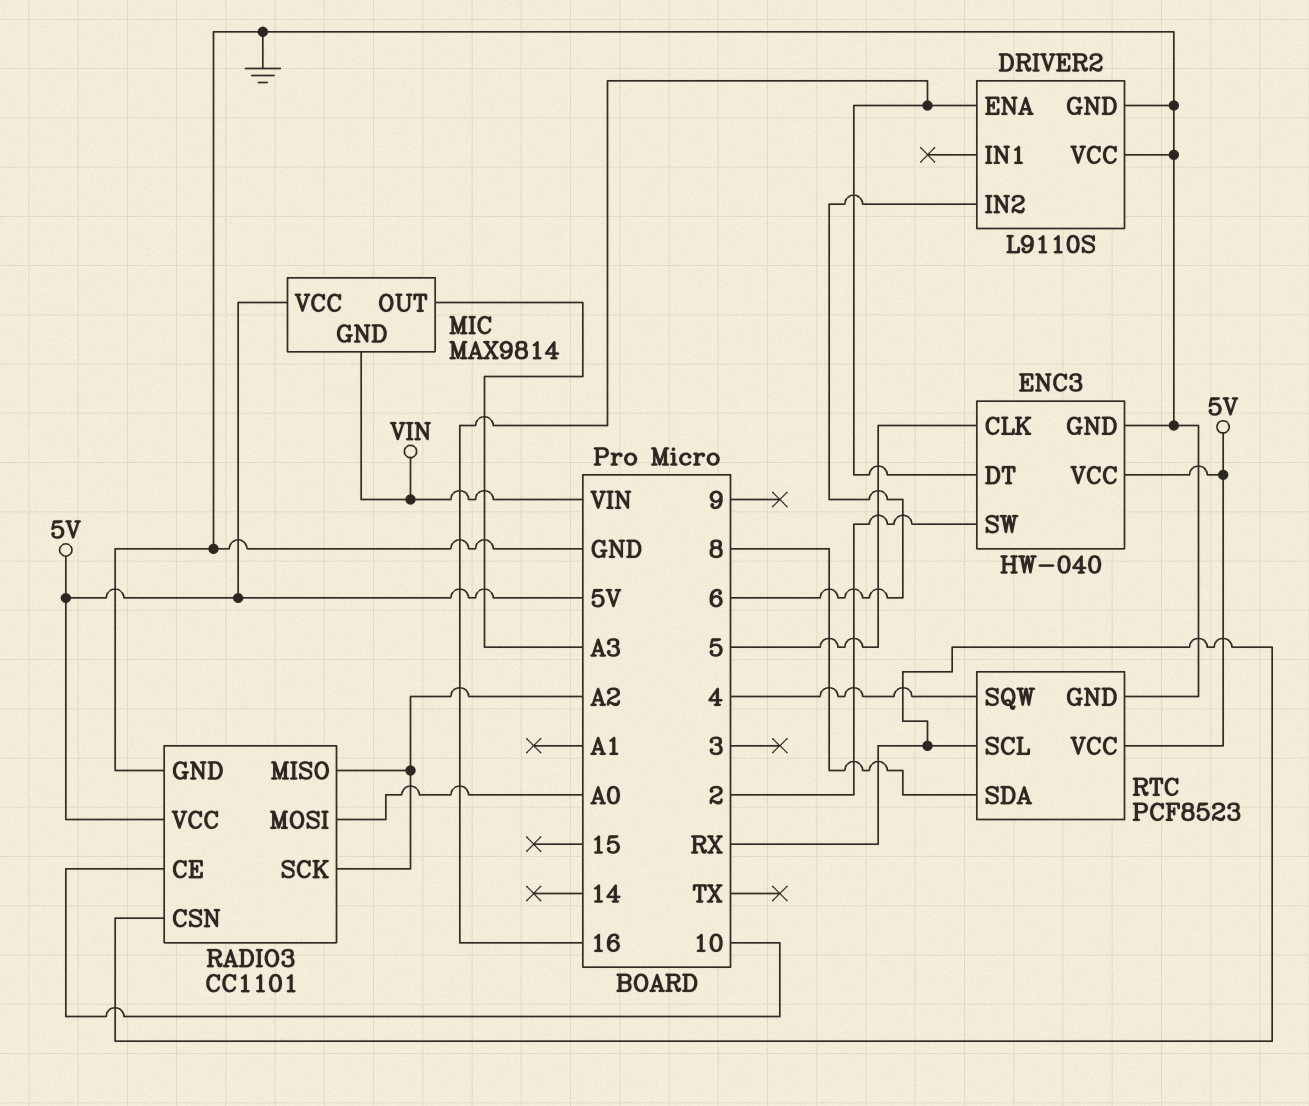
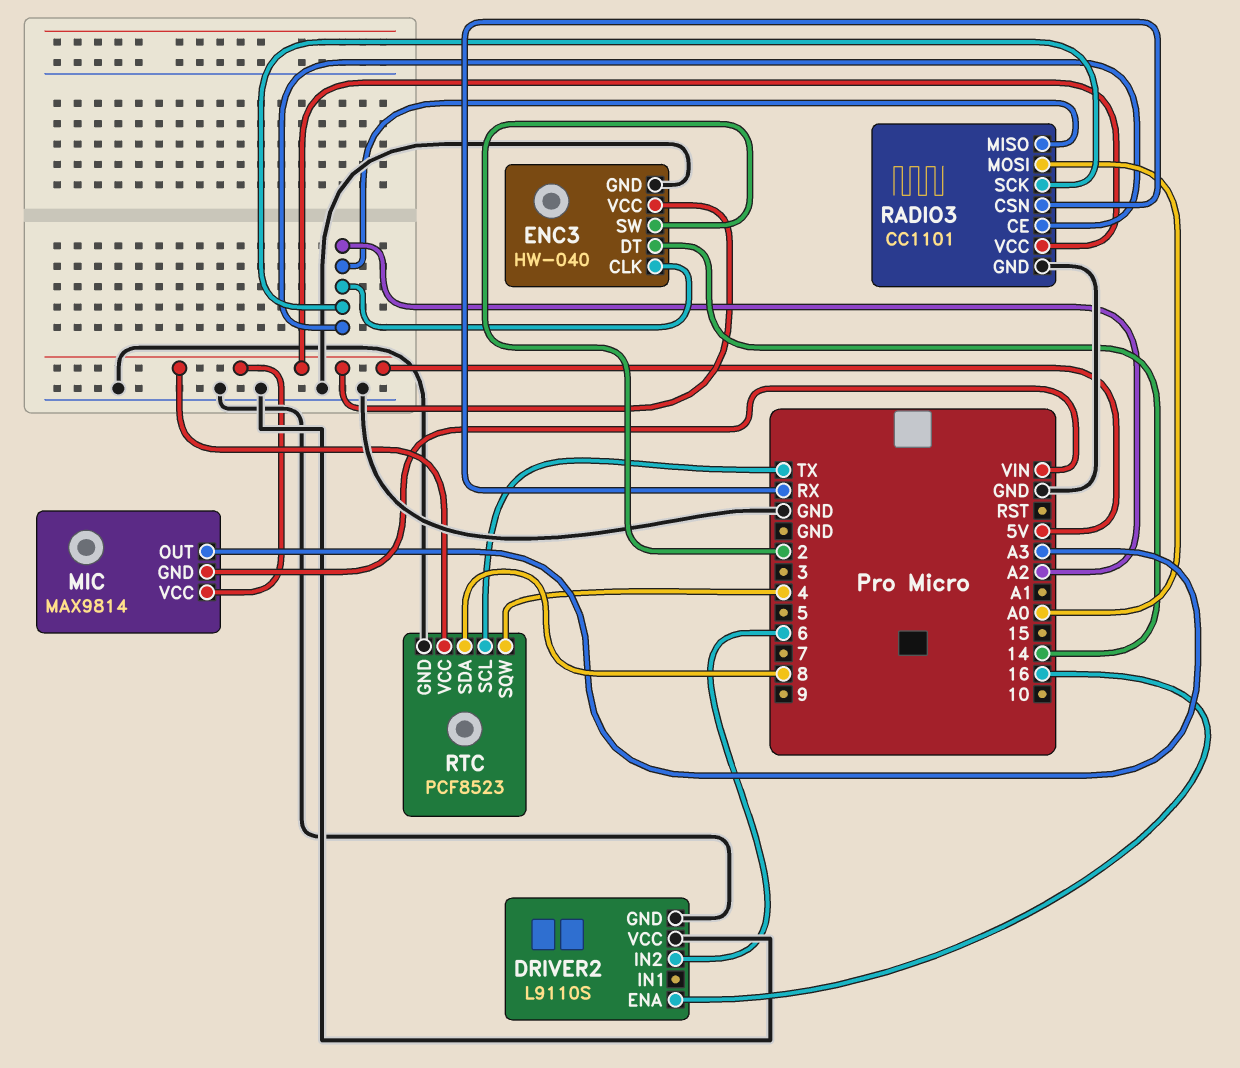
ENC3 pin CLK: 5 -> A2
ENC3 pin DT: 16 -> 14
RADIO3 pin CE: 10 -> A2
RTC pin SCL: RX -> TX

